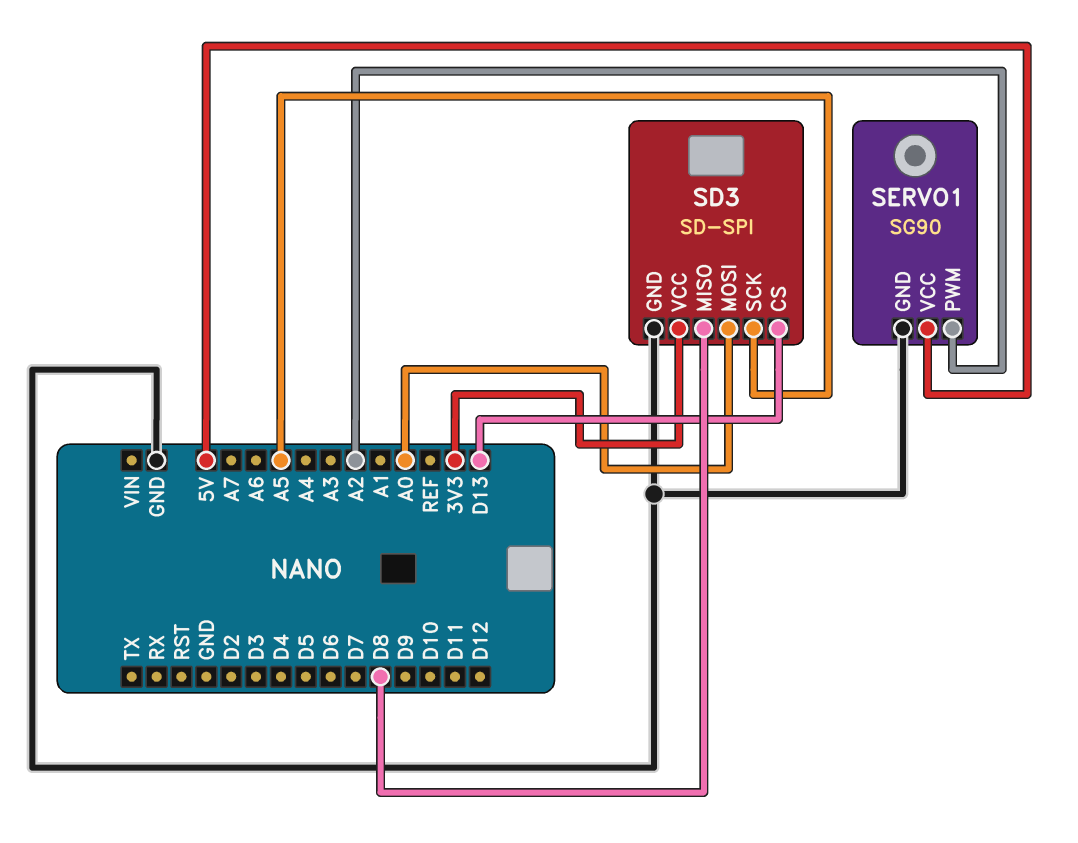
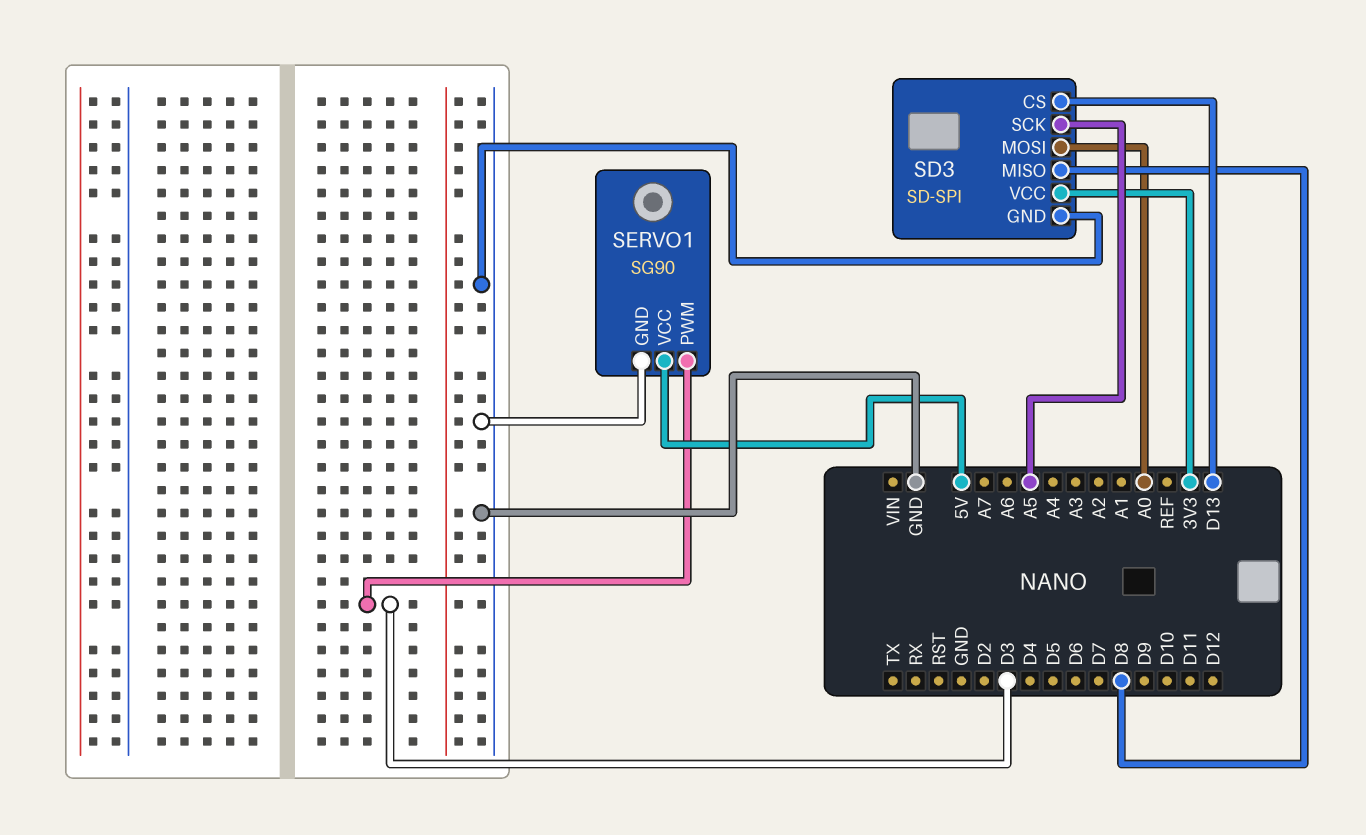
SERVO1 pin PWM: A2 -> D3

